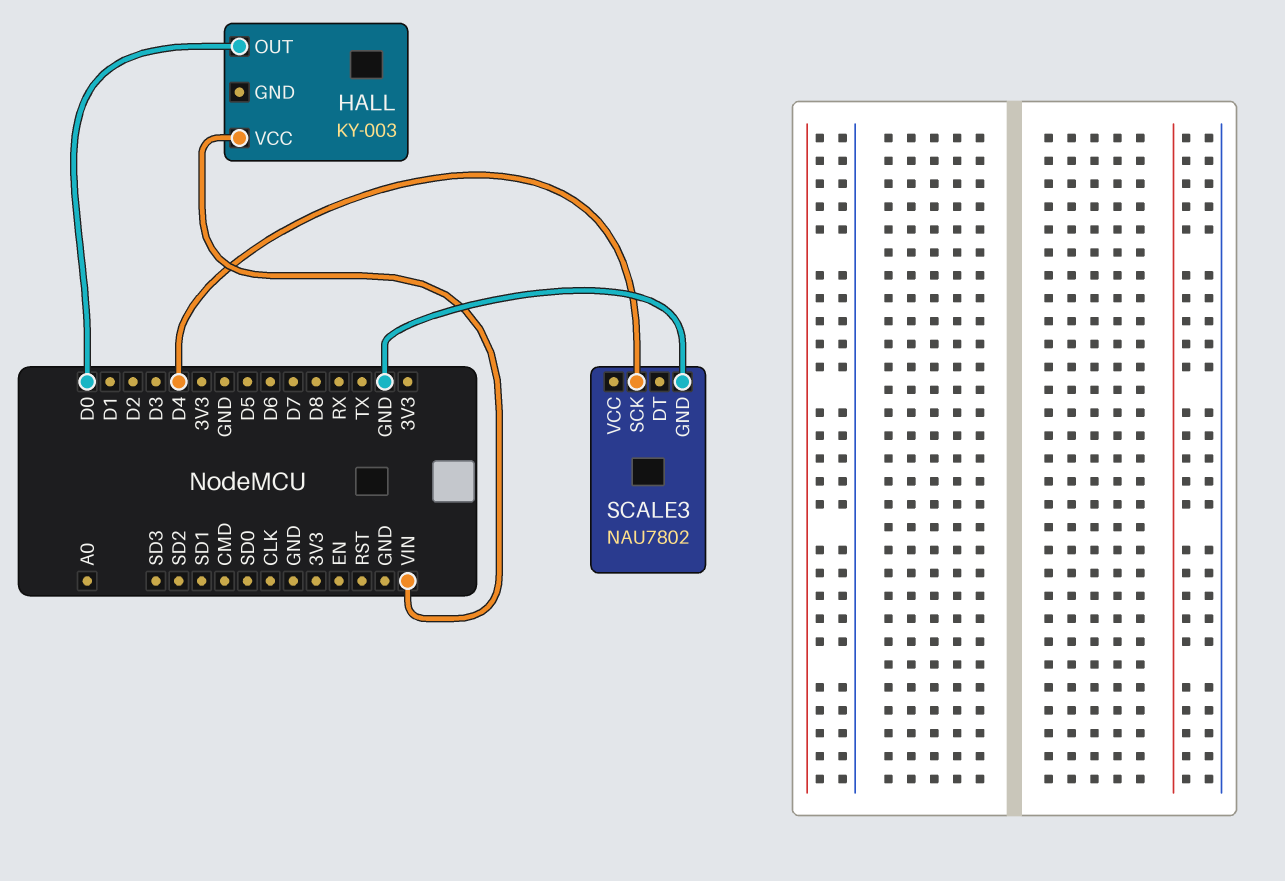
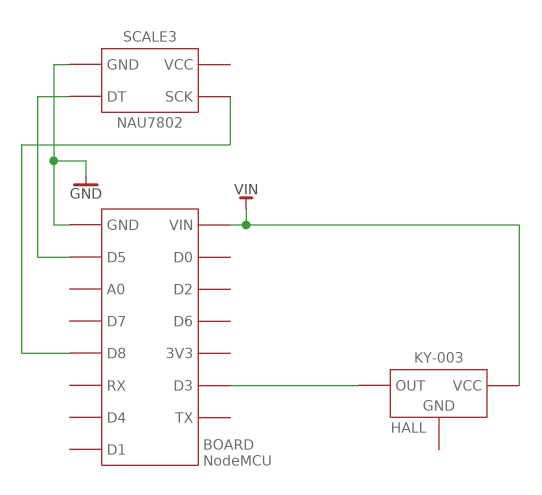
HALL pin OUT: D0 -> D3
SCALE3 pin DT: none -> D5
SCALE3 pin SCK: D4 -> D8

